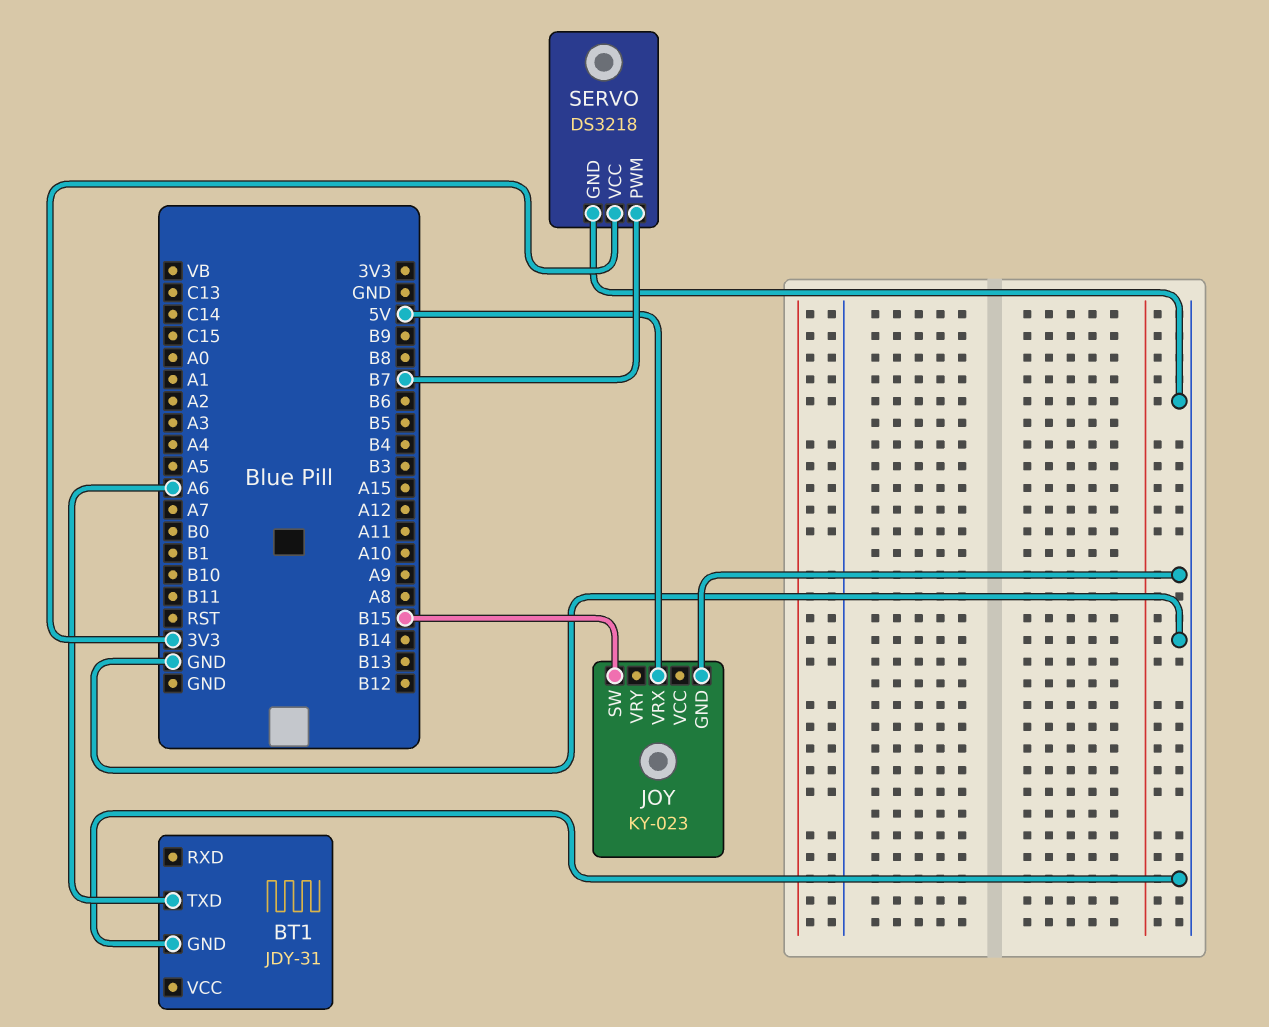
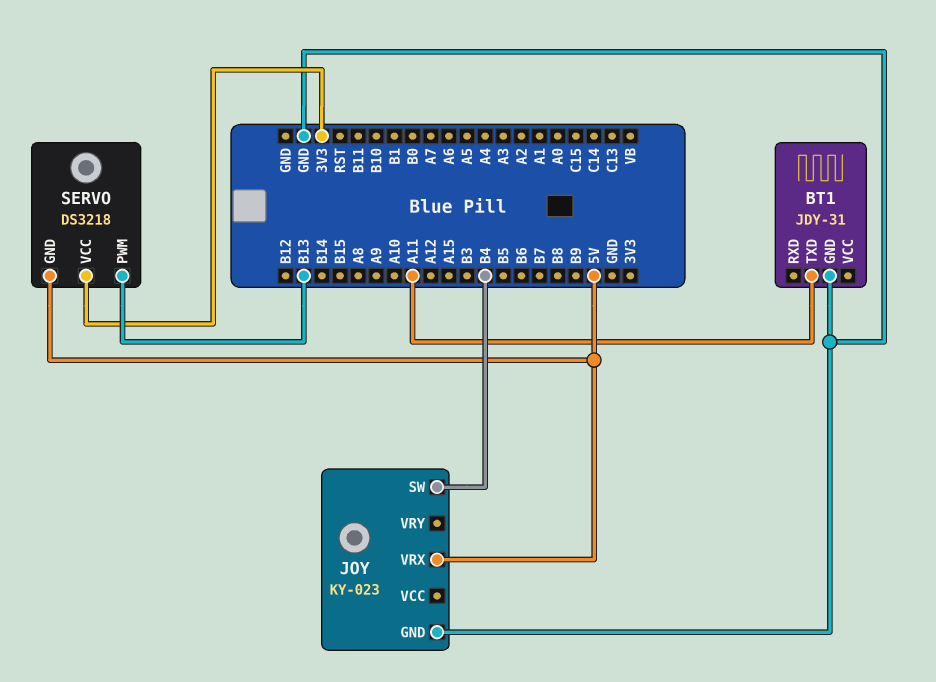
BT1 pin TXD: A6 -> A11
JOY pin SW: B15 -> B4
SERVO pin GND: GND -> 5V
SERVO pin PWM: B7 -> B13

